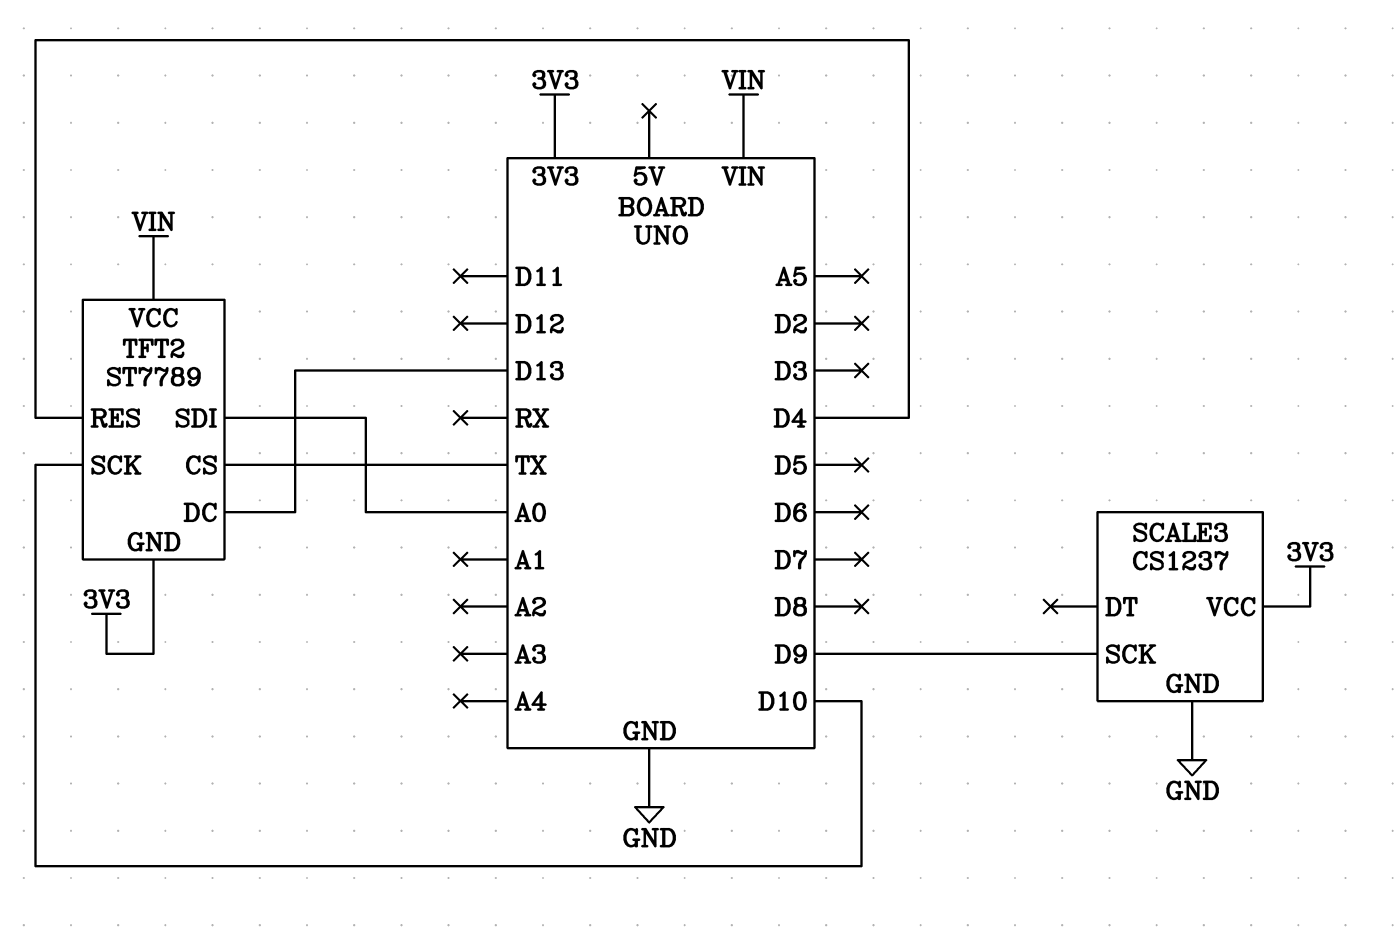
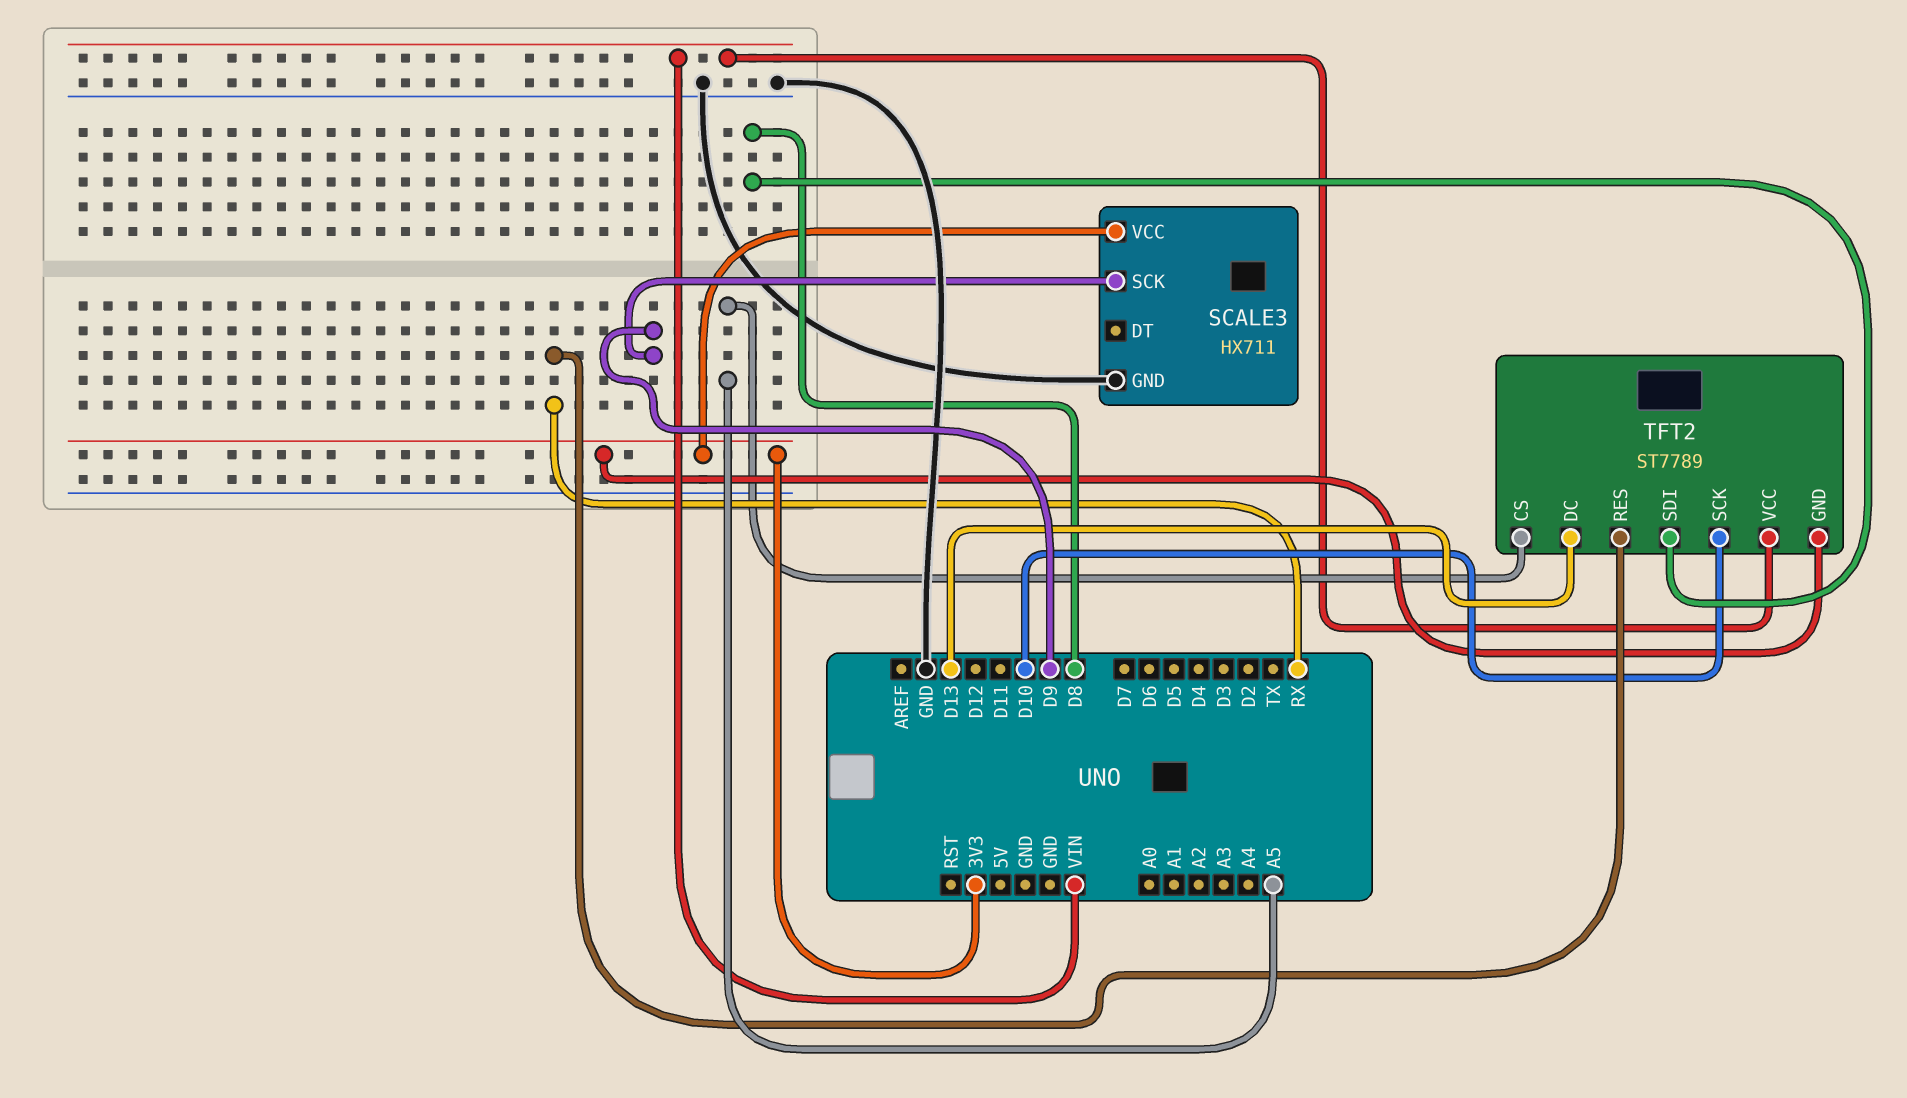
SCALE3: CS1237 -> HX711
TFT2 pin CS: TX -> A5
TFT2 pin RES: D4 -> RX
TFT2 pin SDI: A0 -> D8

